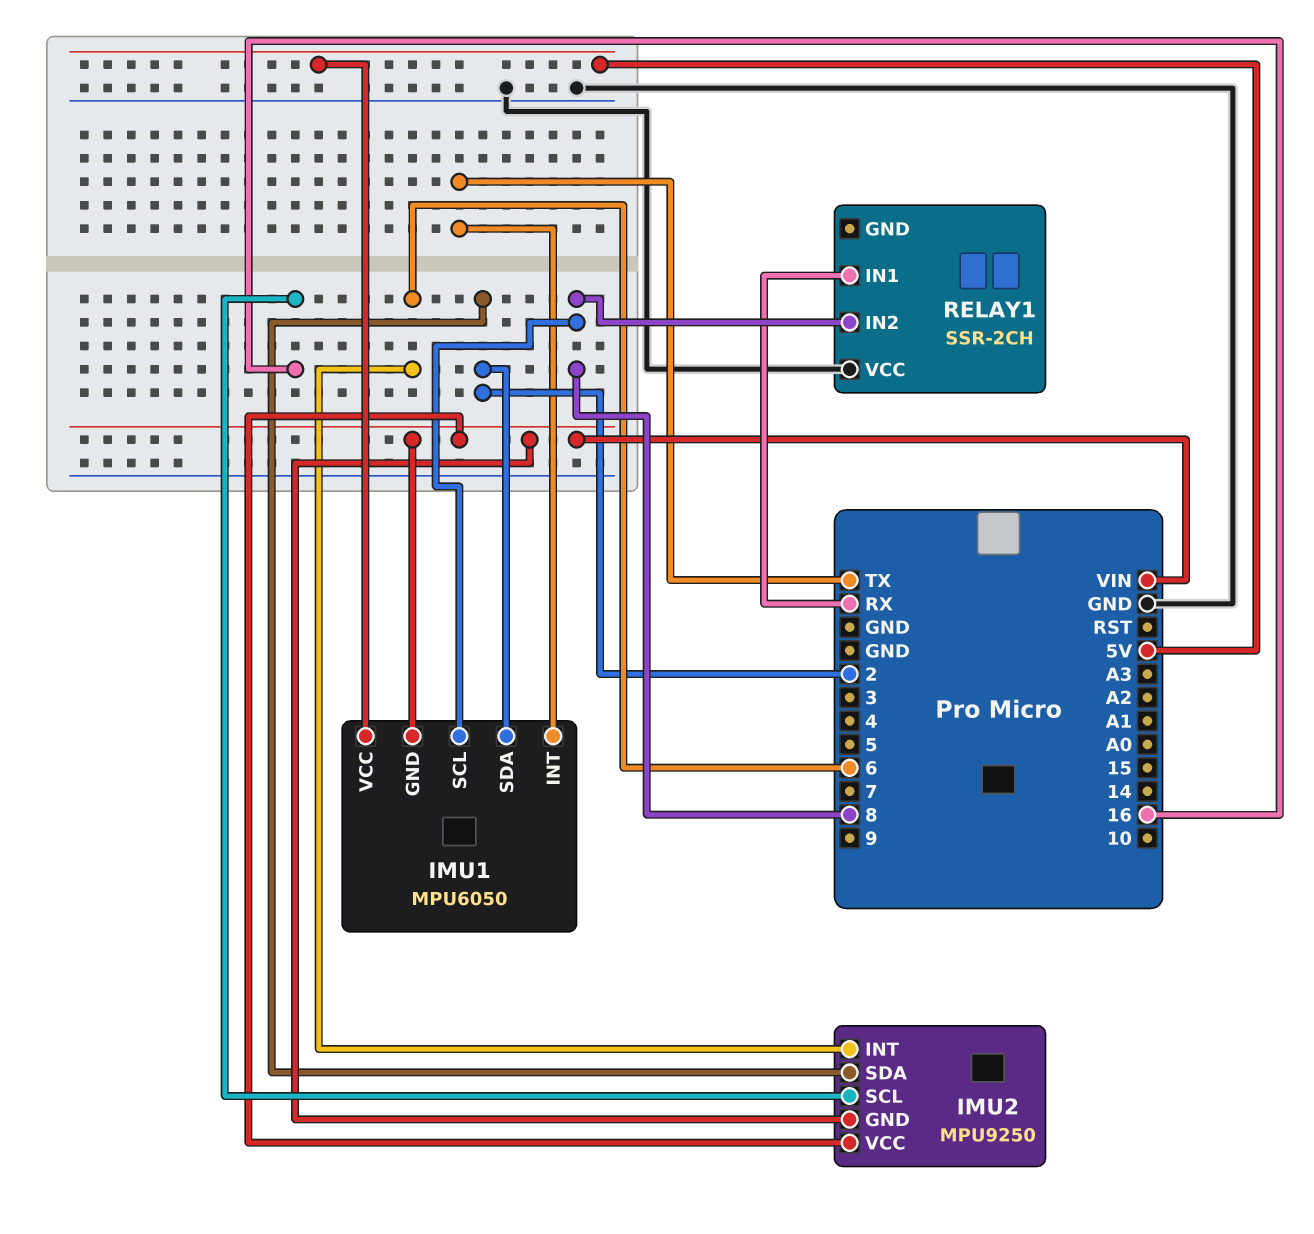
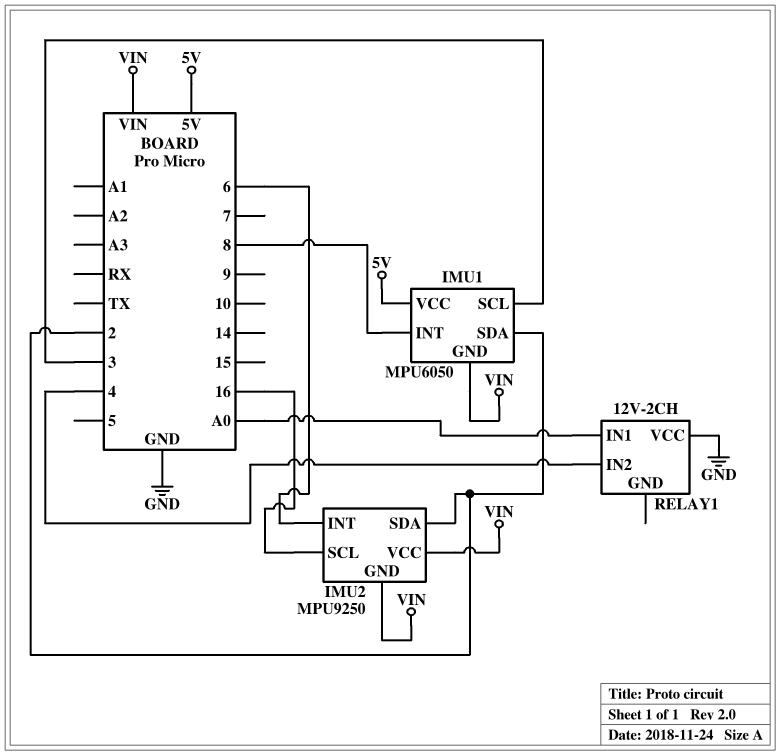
IMU1 pin INT: TX -> 8
IMU1 pin SCL: 8 -> 3
RELAY1: SSR-2CH -> 12V-2CH
RELAY1 pin IN1: RX -> A0
RELAY1 pin IN2: 8 -> 4

